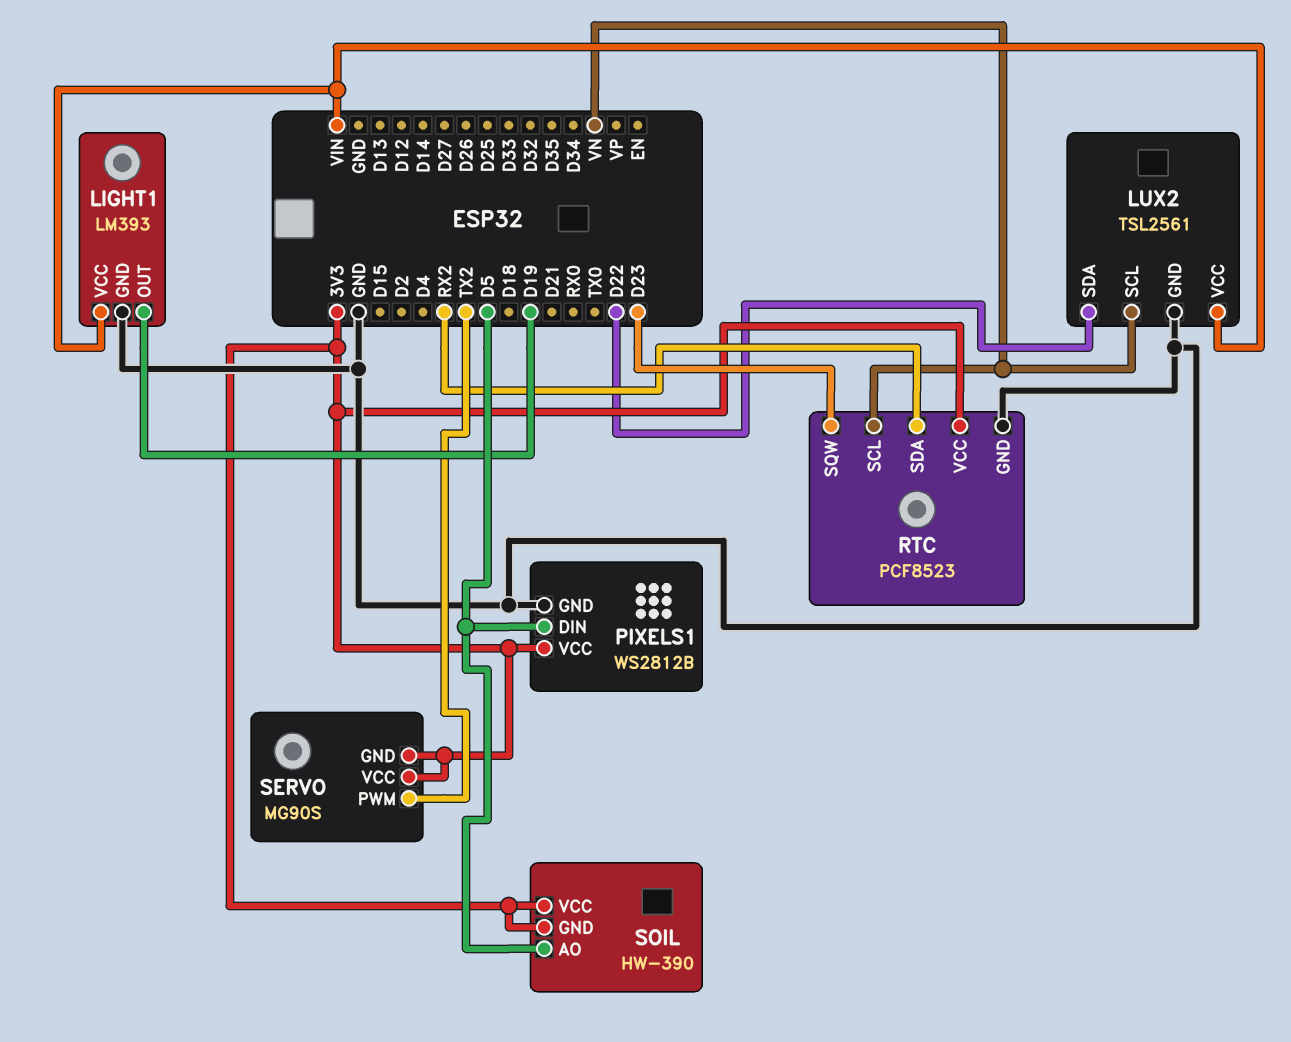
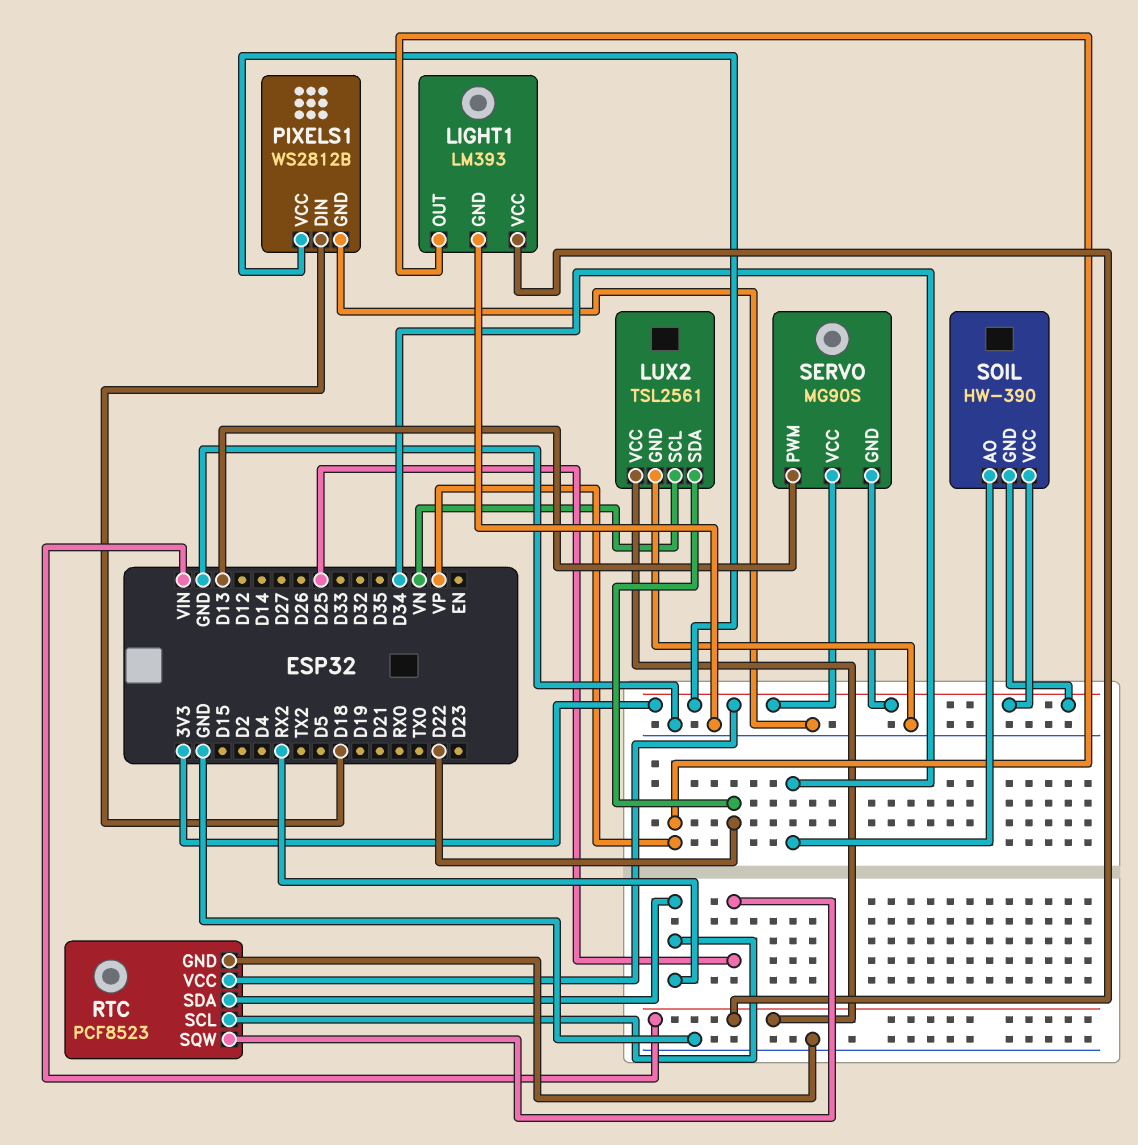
LIGHT1 pin OUT: D19 -> VP
PIXELS1 pin DIN: D5 -> D18
RTC pin SCL: VN -> RX2
RTC pin SQW: D23 -> D25
SERVO pin PWM: TX2 -> D13
SOIL pin AO: D5 -> D34

